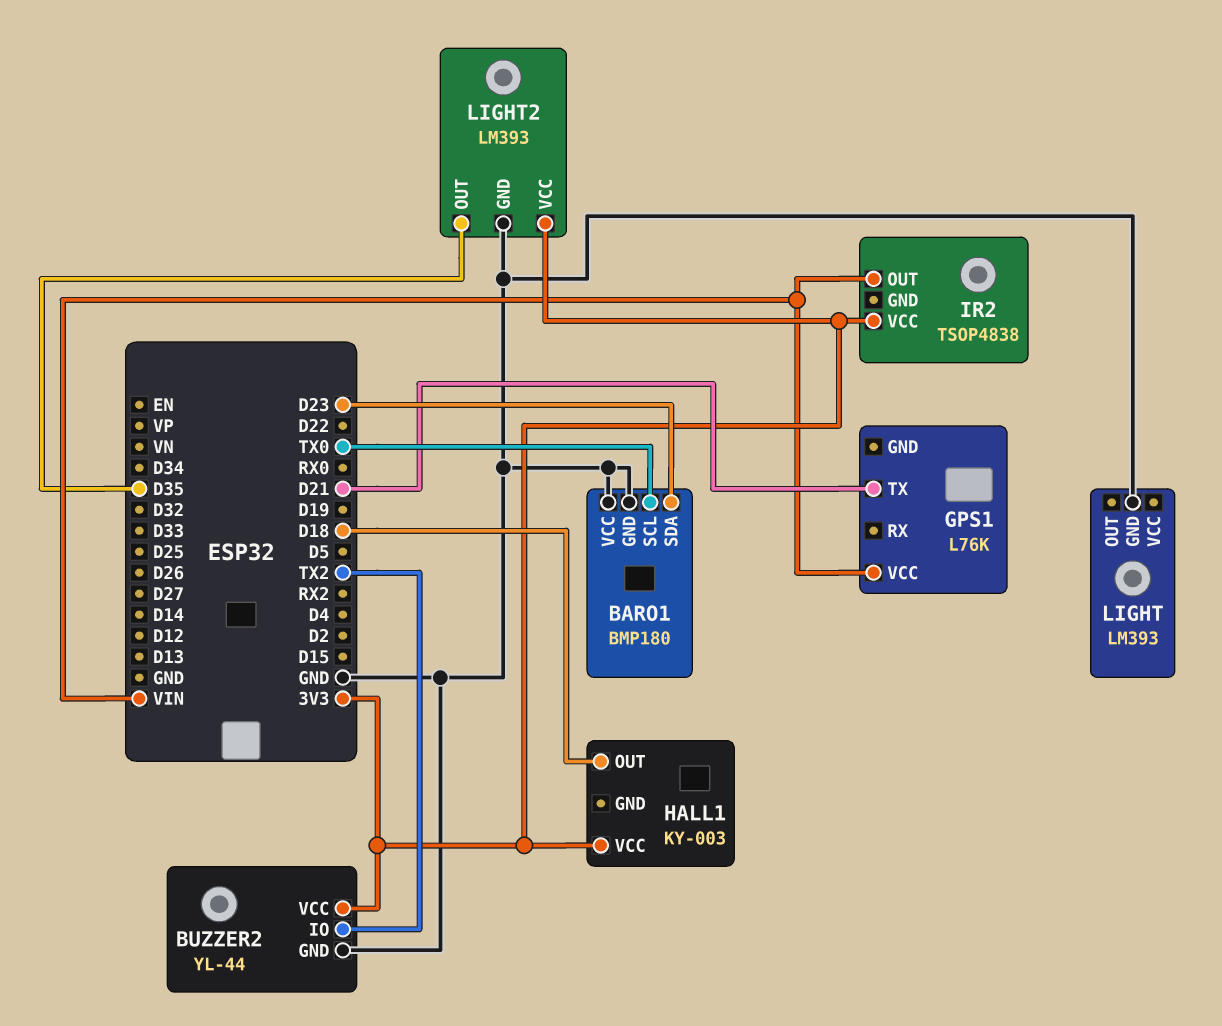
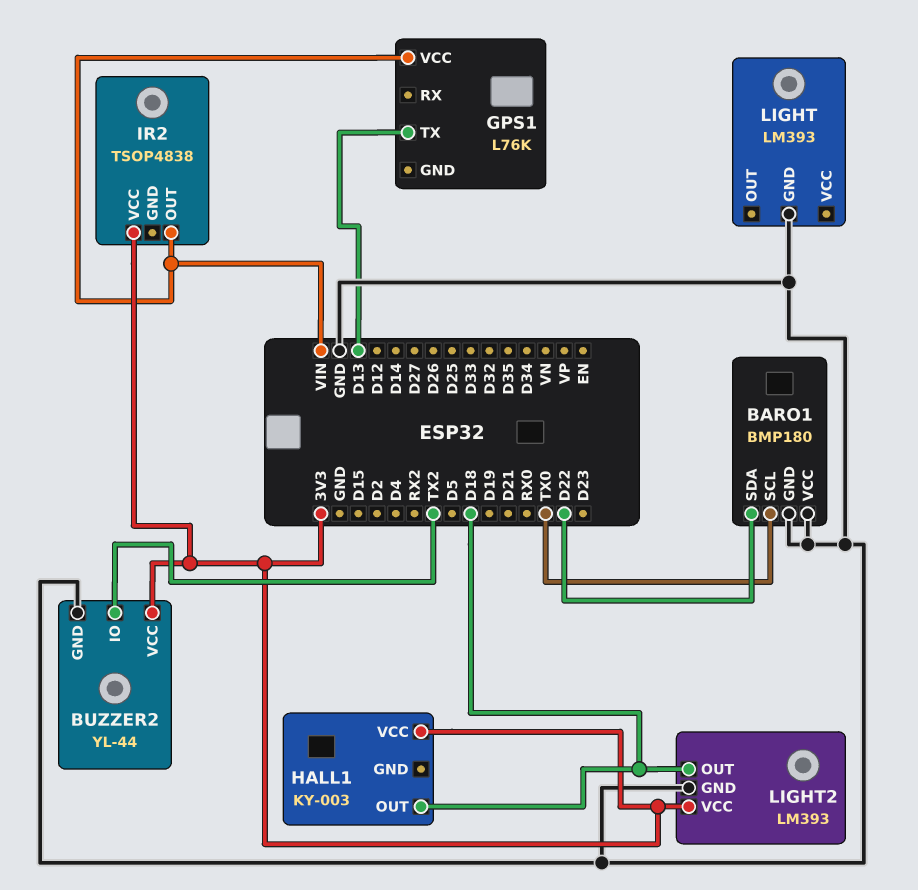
BARO1 pin SDA: D23 -> D22
GPS1 pin TX: D21 -> D13
LIGHT2 pin OUT: D35 -> D18

